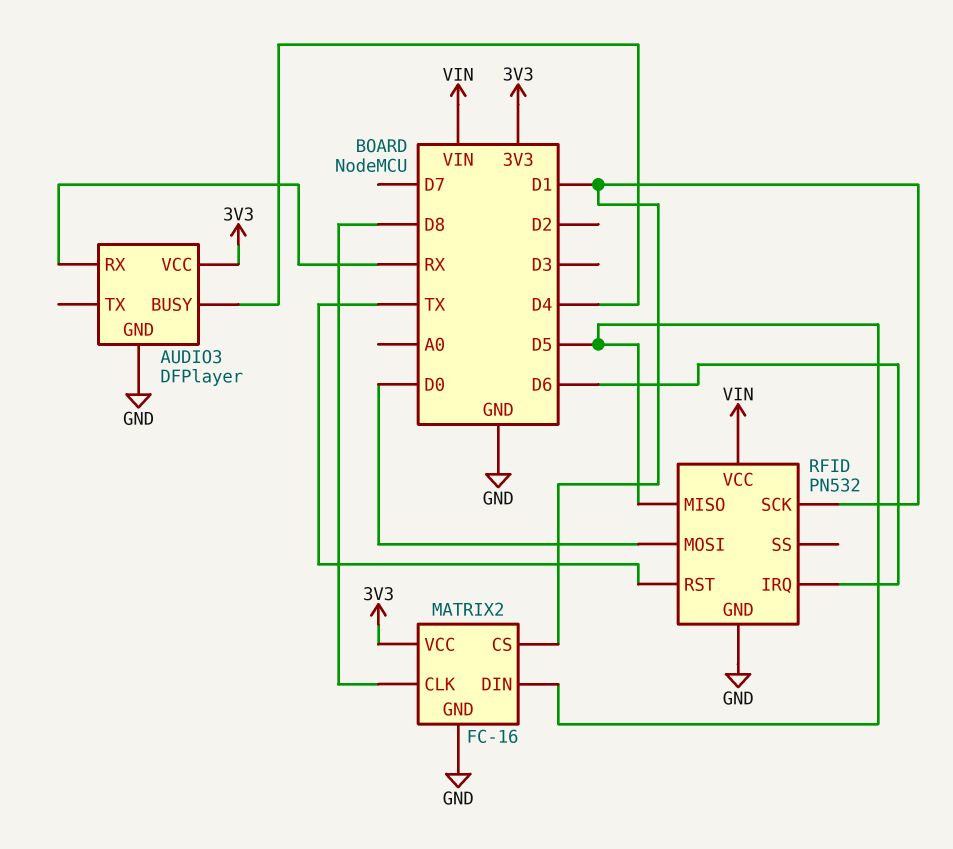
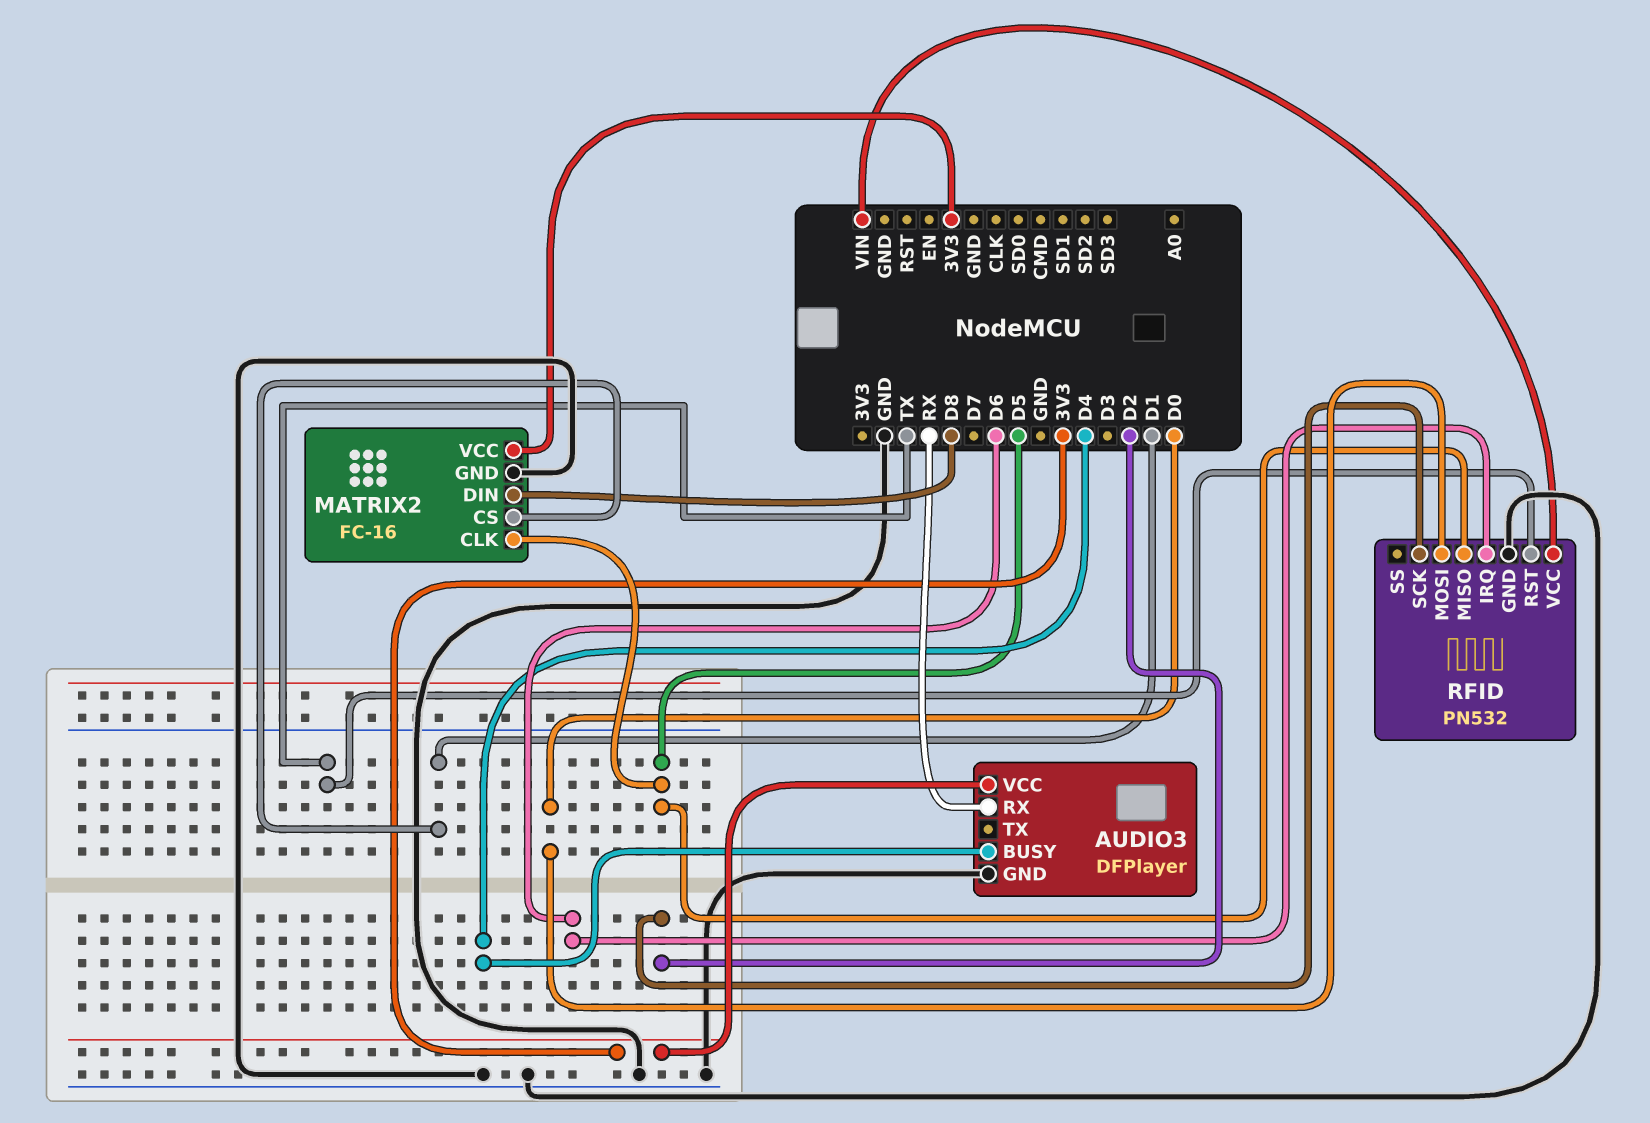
MATRIX2 pin CLK: D8 -> D5
MATRIX2 pin DIN: D5 -> D8
RFID pin SCK: D1 -> D2

